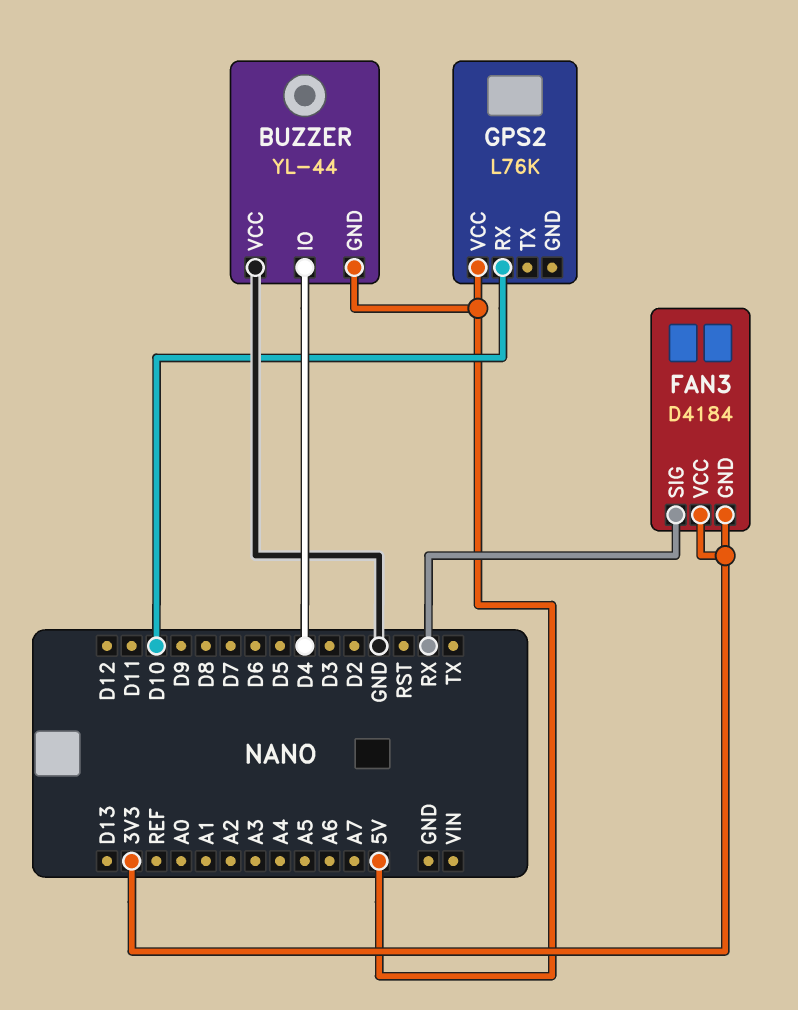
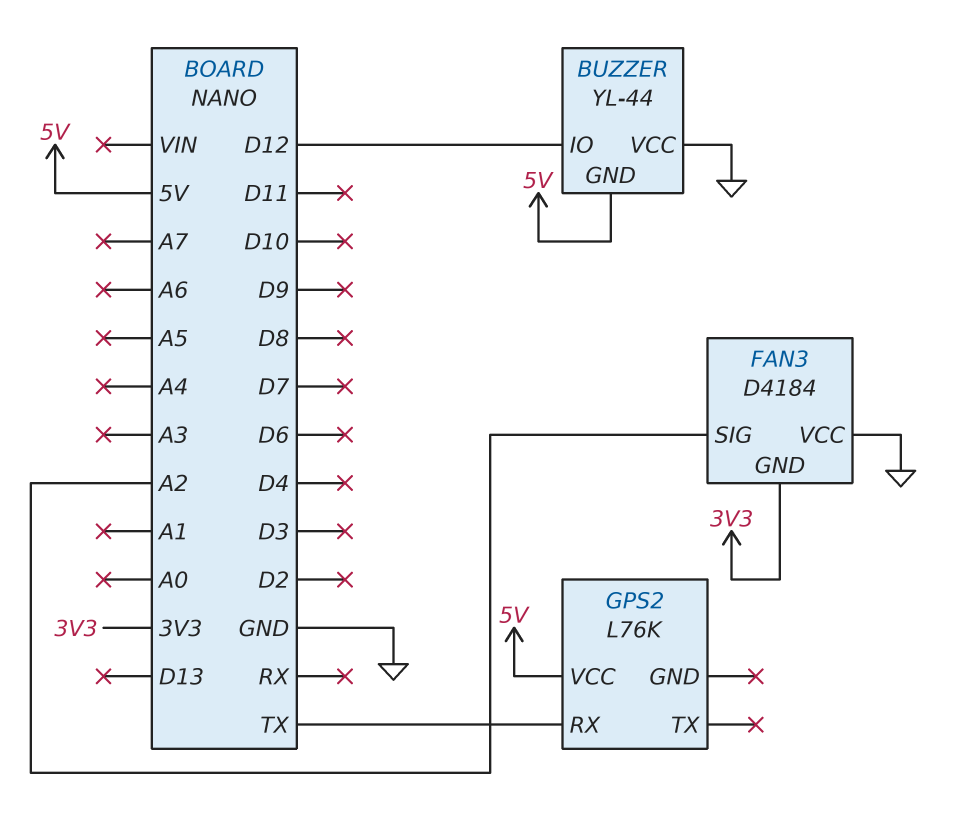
BUZZER pin IO: D4 -> D12
FAN3 pin SIG: RX -> A2
FAN3 pin VCC: 3V3 -> GND
GPS2 pin RX: D10 -> TX

